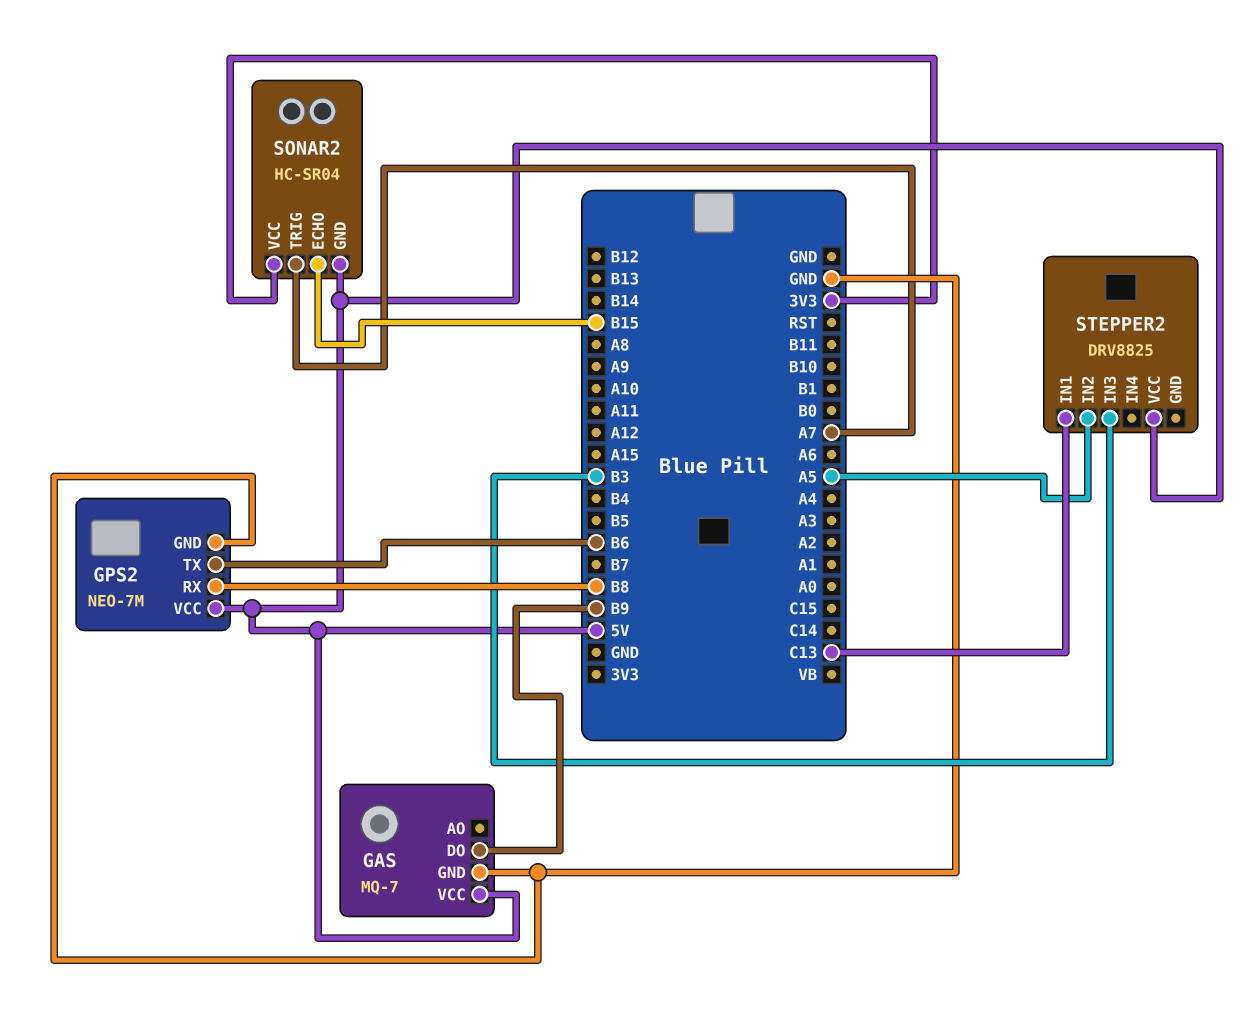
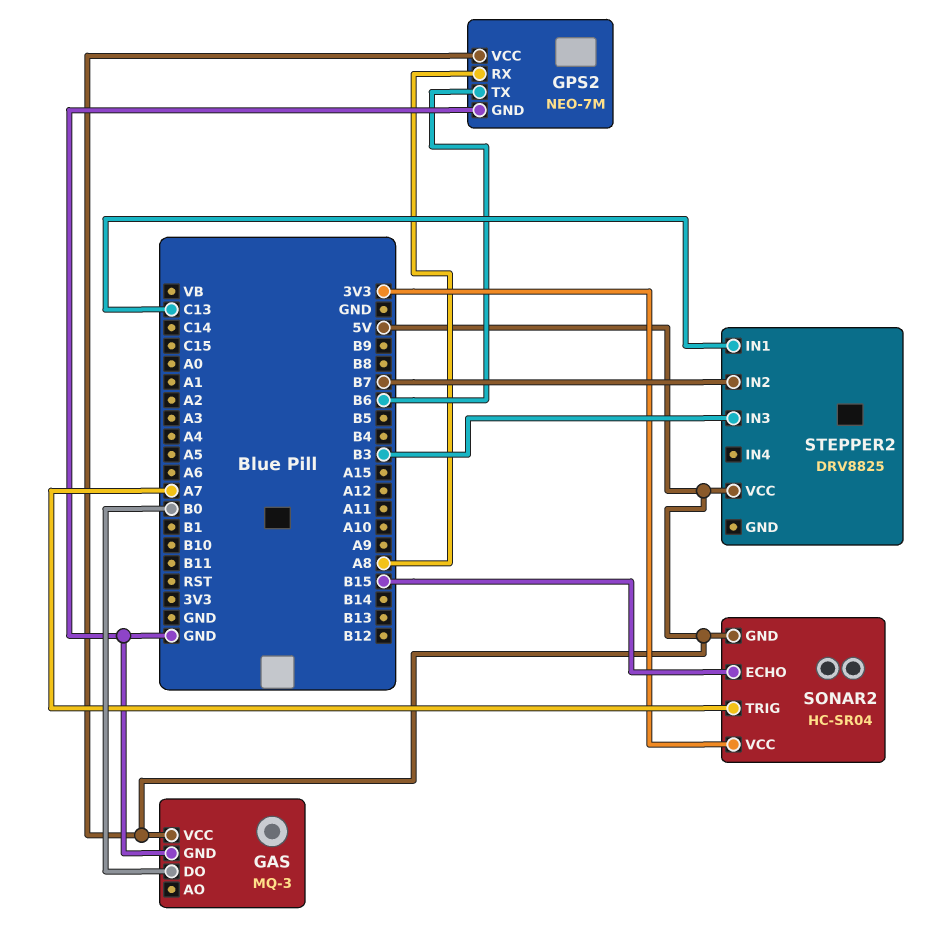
GAS: MQ-7 -> MQ-3
GAS pin DO: B9 -> B0
GPS2 pin RX: B8 -> A8
STEPPER2 pin IN2: A5 -> B7

